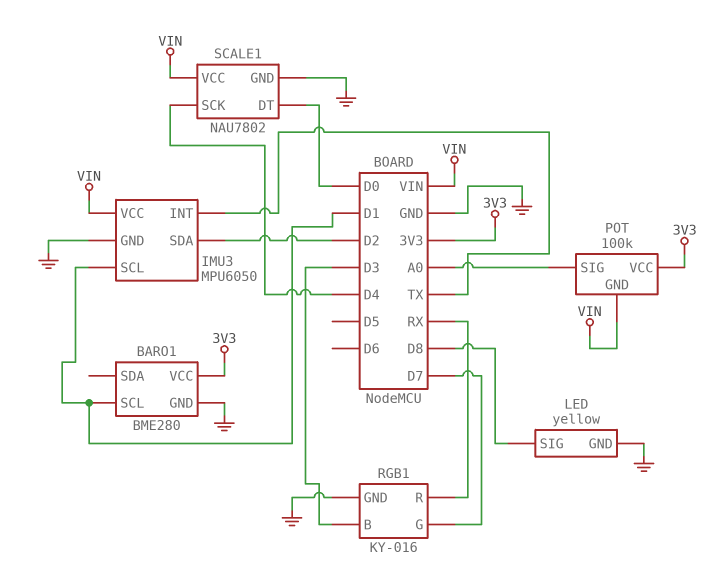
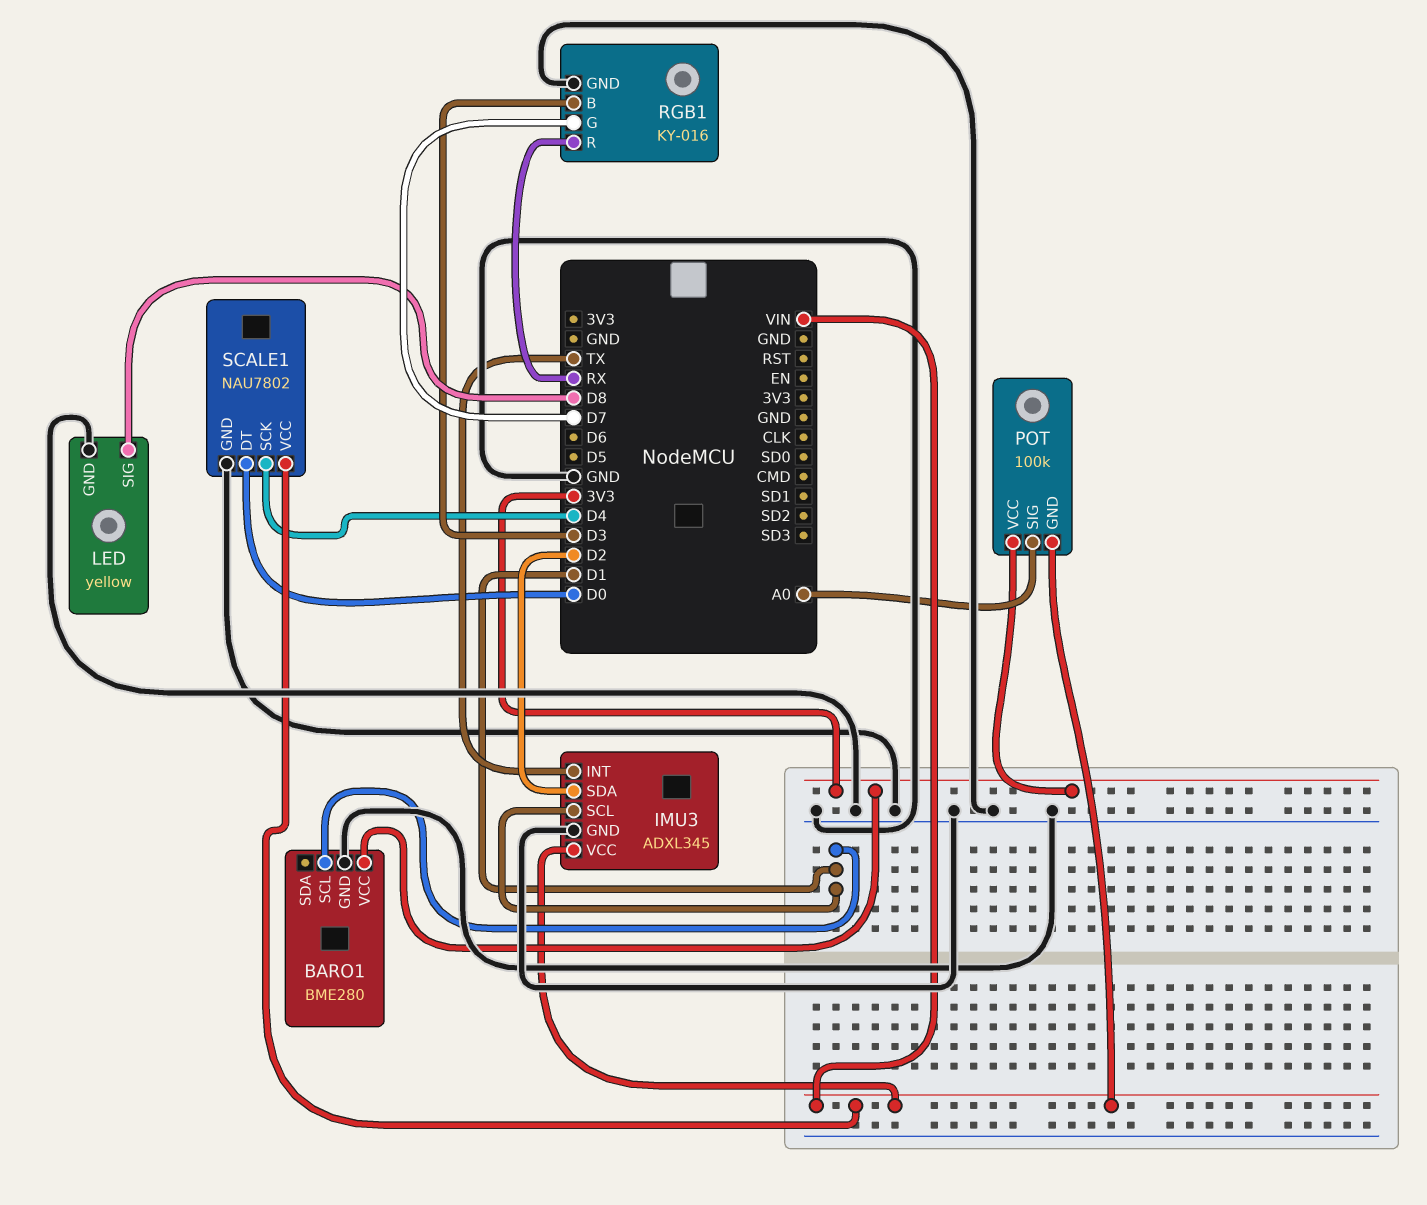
IMU3: MPU6050 -> ADXL345

